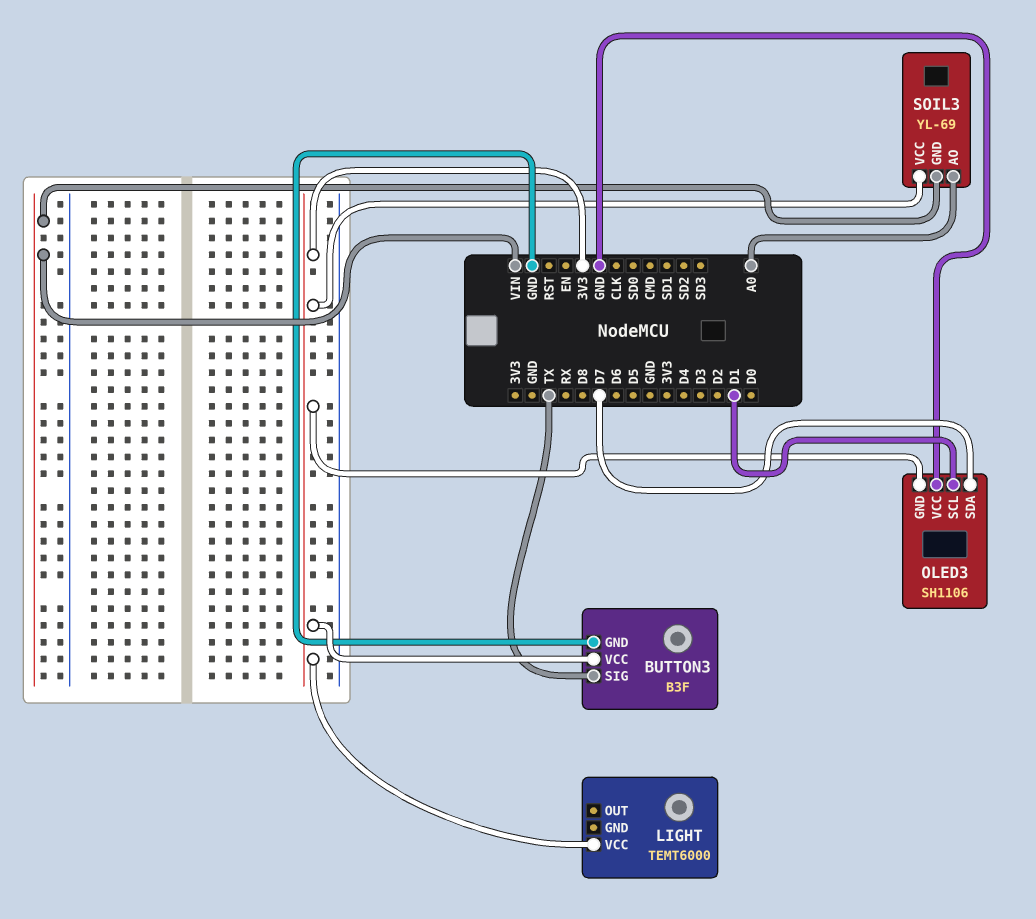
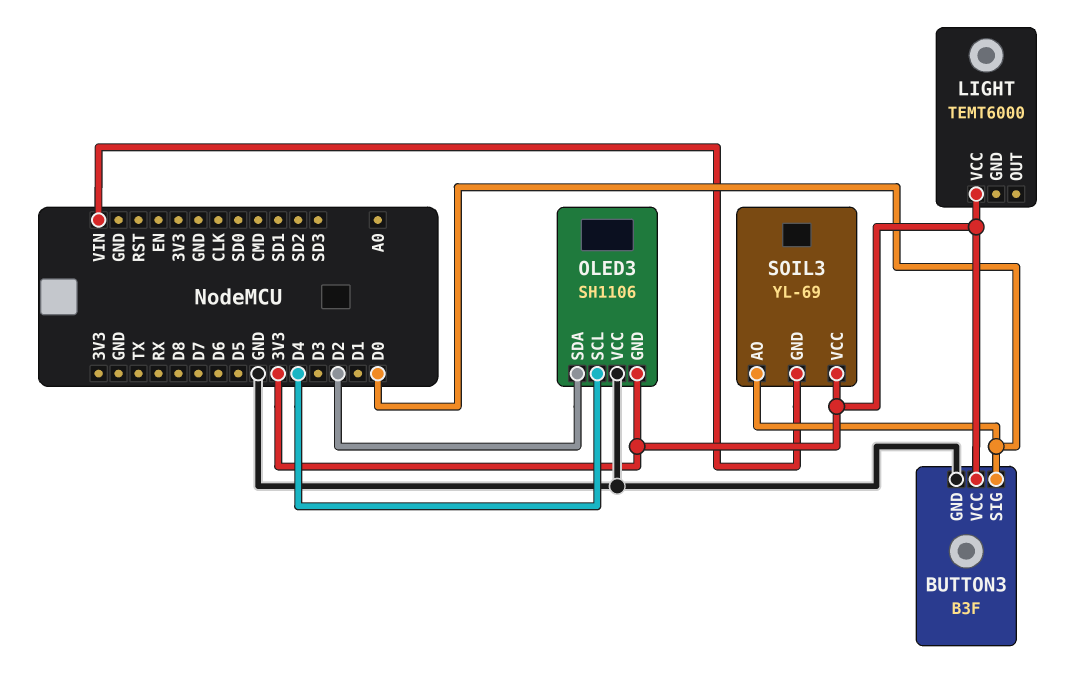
BUTTON3 pin SIG: TX -> D0
OLED3 pin SCL: D1 -> D4
OLED3 pin SDA: D7 -> D2
SOIL3 pin AO: A0 -> D0

